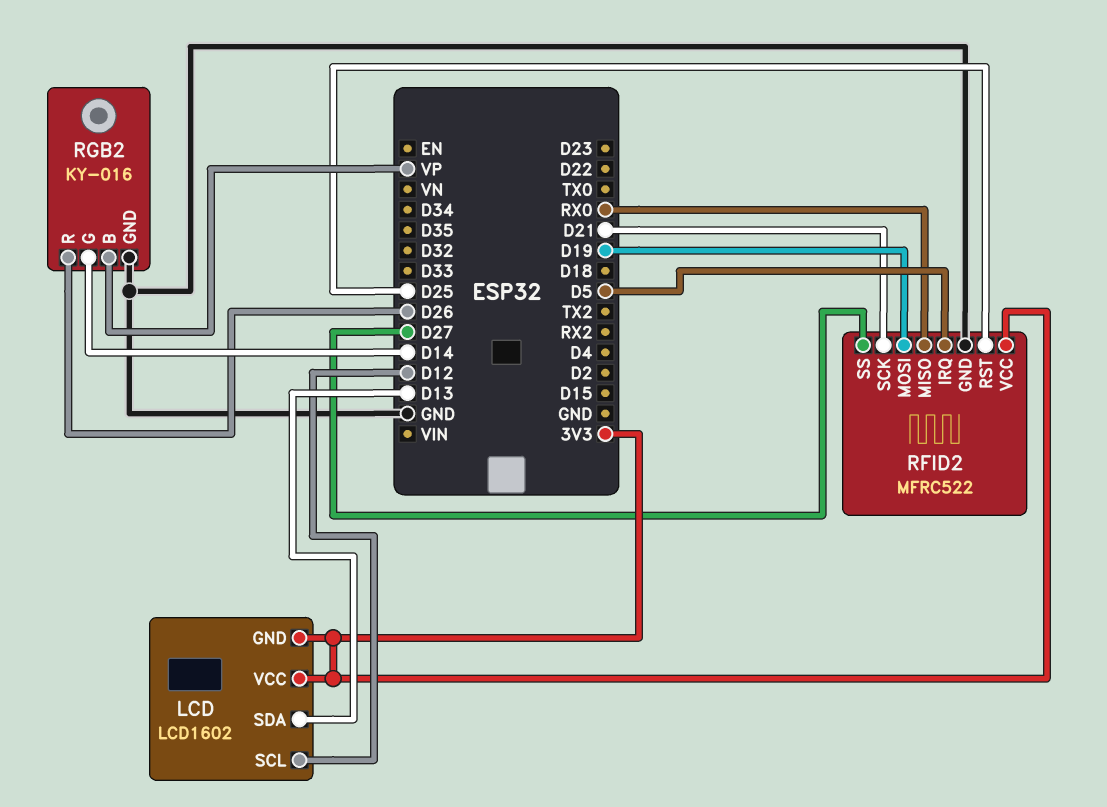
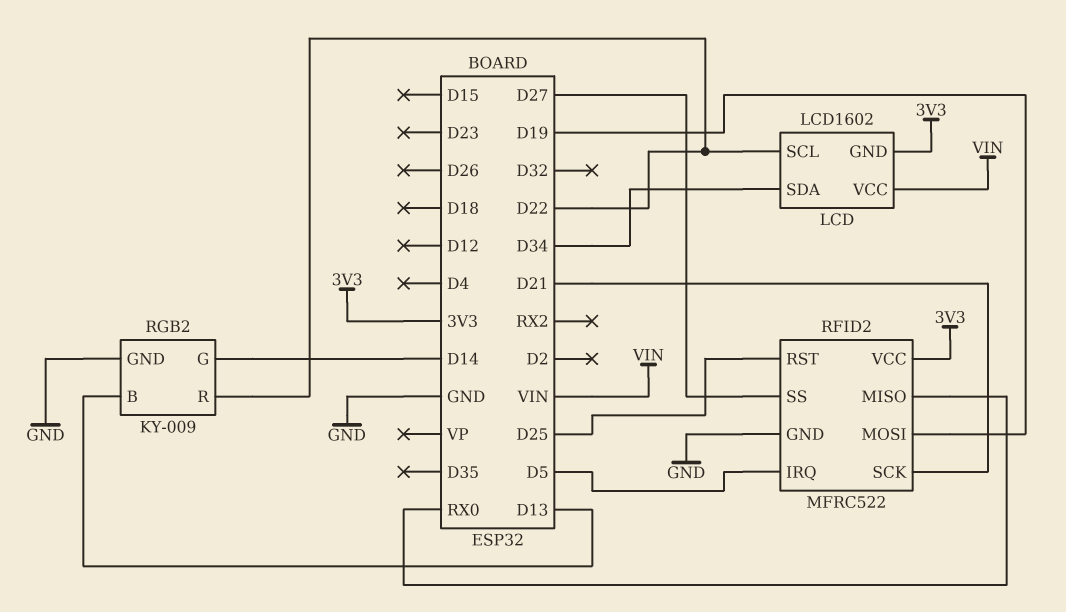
LCD pin SCL: D12 -> D22
LCD pin SDA: D13 -> D34
LCD pin VCC: 3V3 -> VIN
RGB2: KY-016 -> KY-009
RGB2 pin B: VP -> D13
RGB2 pin R: D26 -> D22

